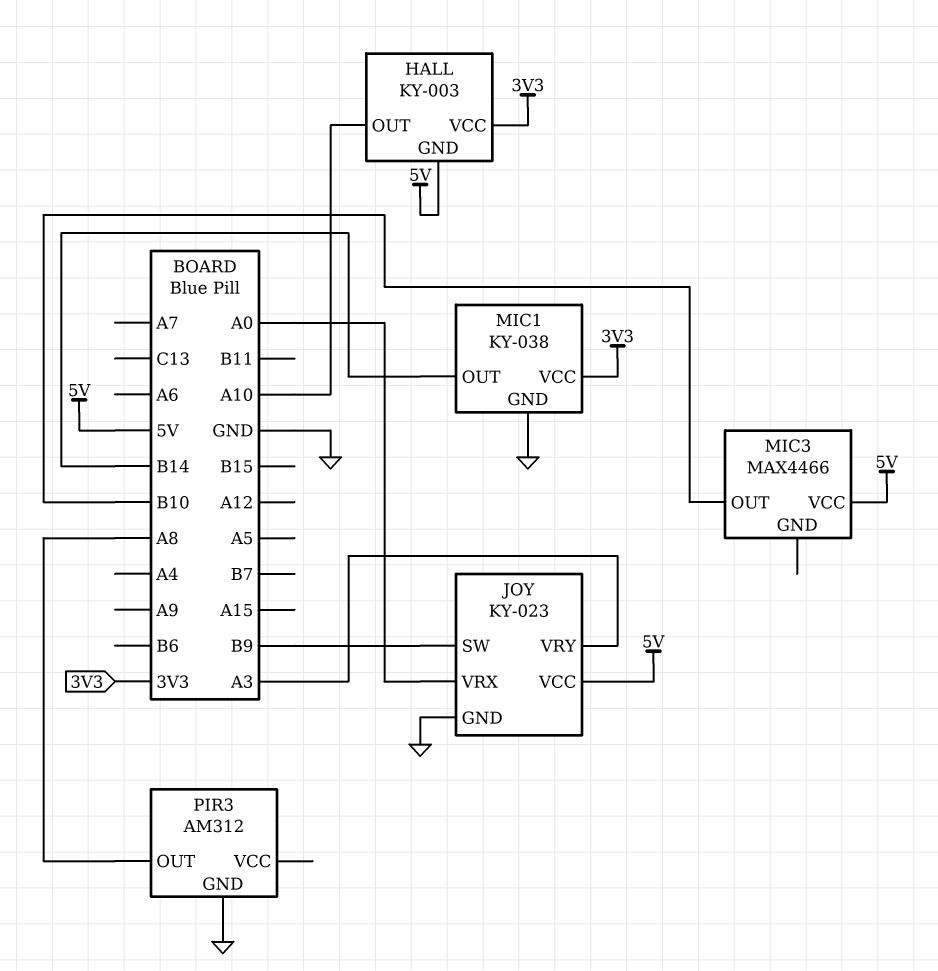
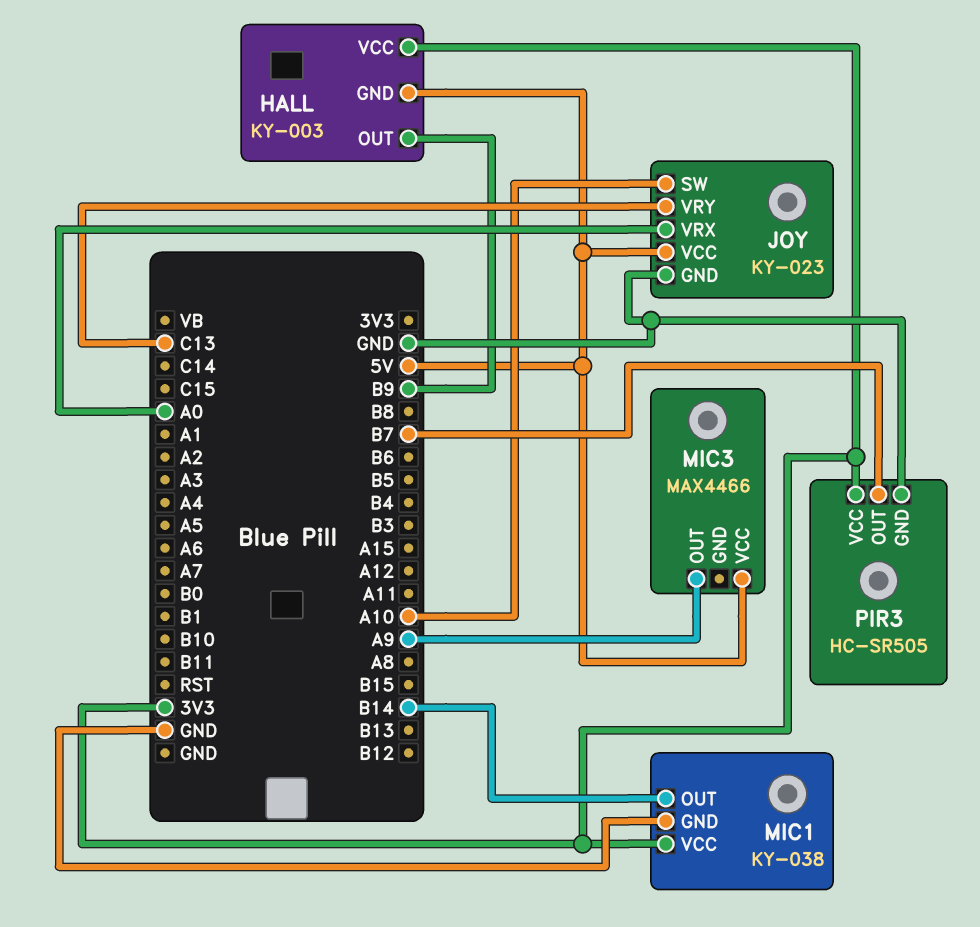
HALL pin OUT: A10 -> B9
JOY pin SW: B9 -> A10
JOY pin VRY: A3 -> C13
MIC3 pin OUT: B10 -> A9
PIR3: AM312 -> HC-SR505
PIR3 pin OUT: A8 -> B7
PIR3 pin VCC: none -> 3V3

